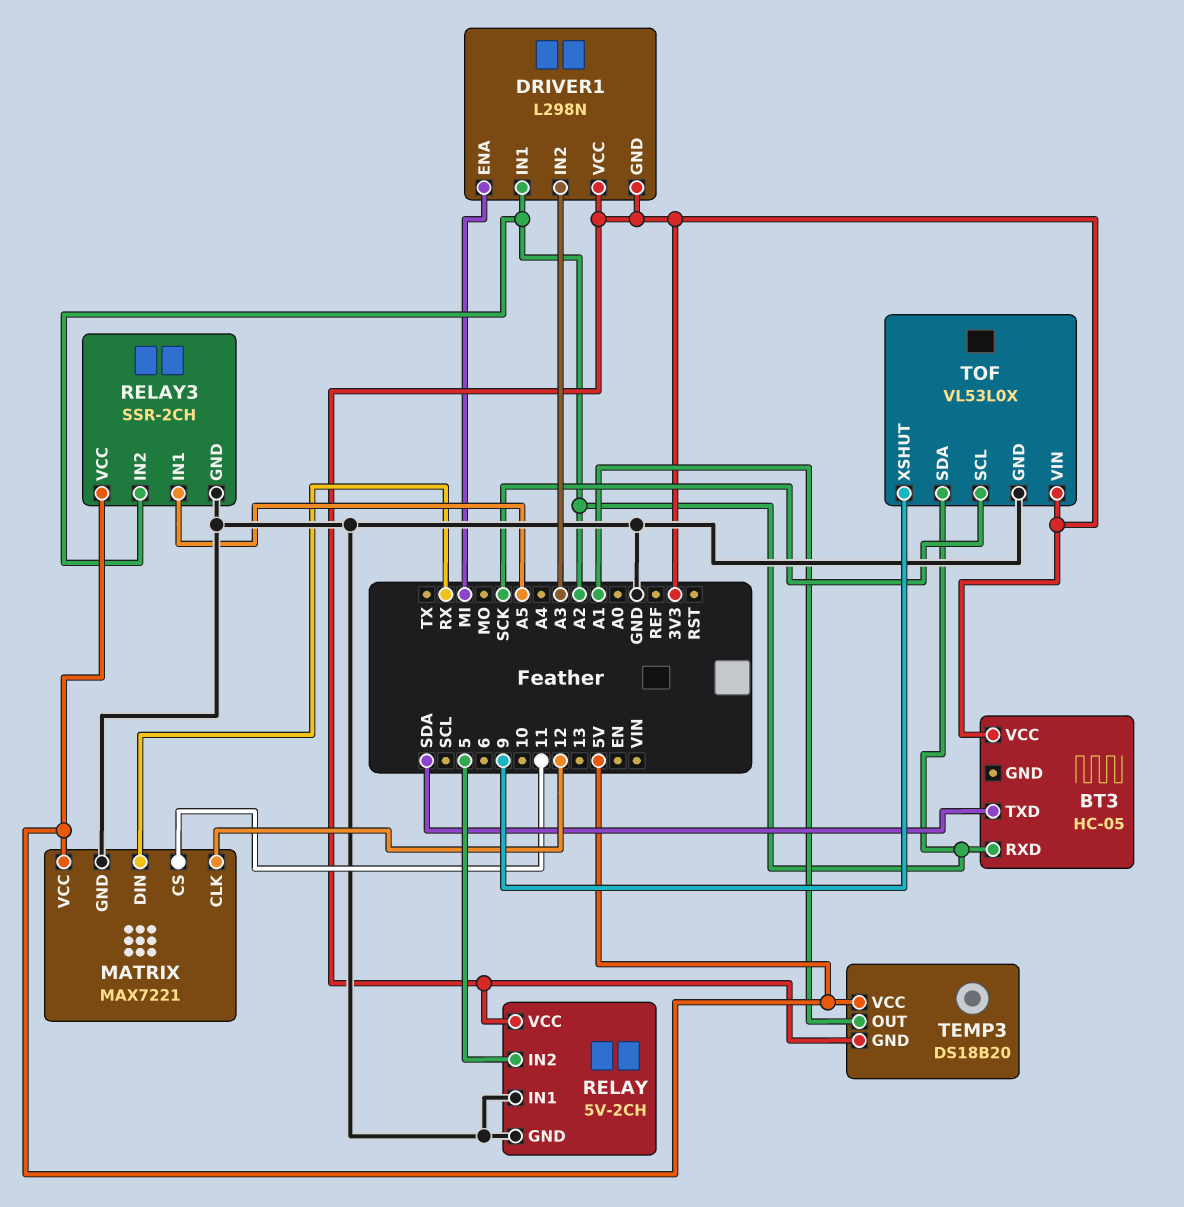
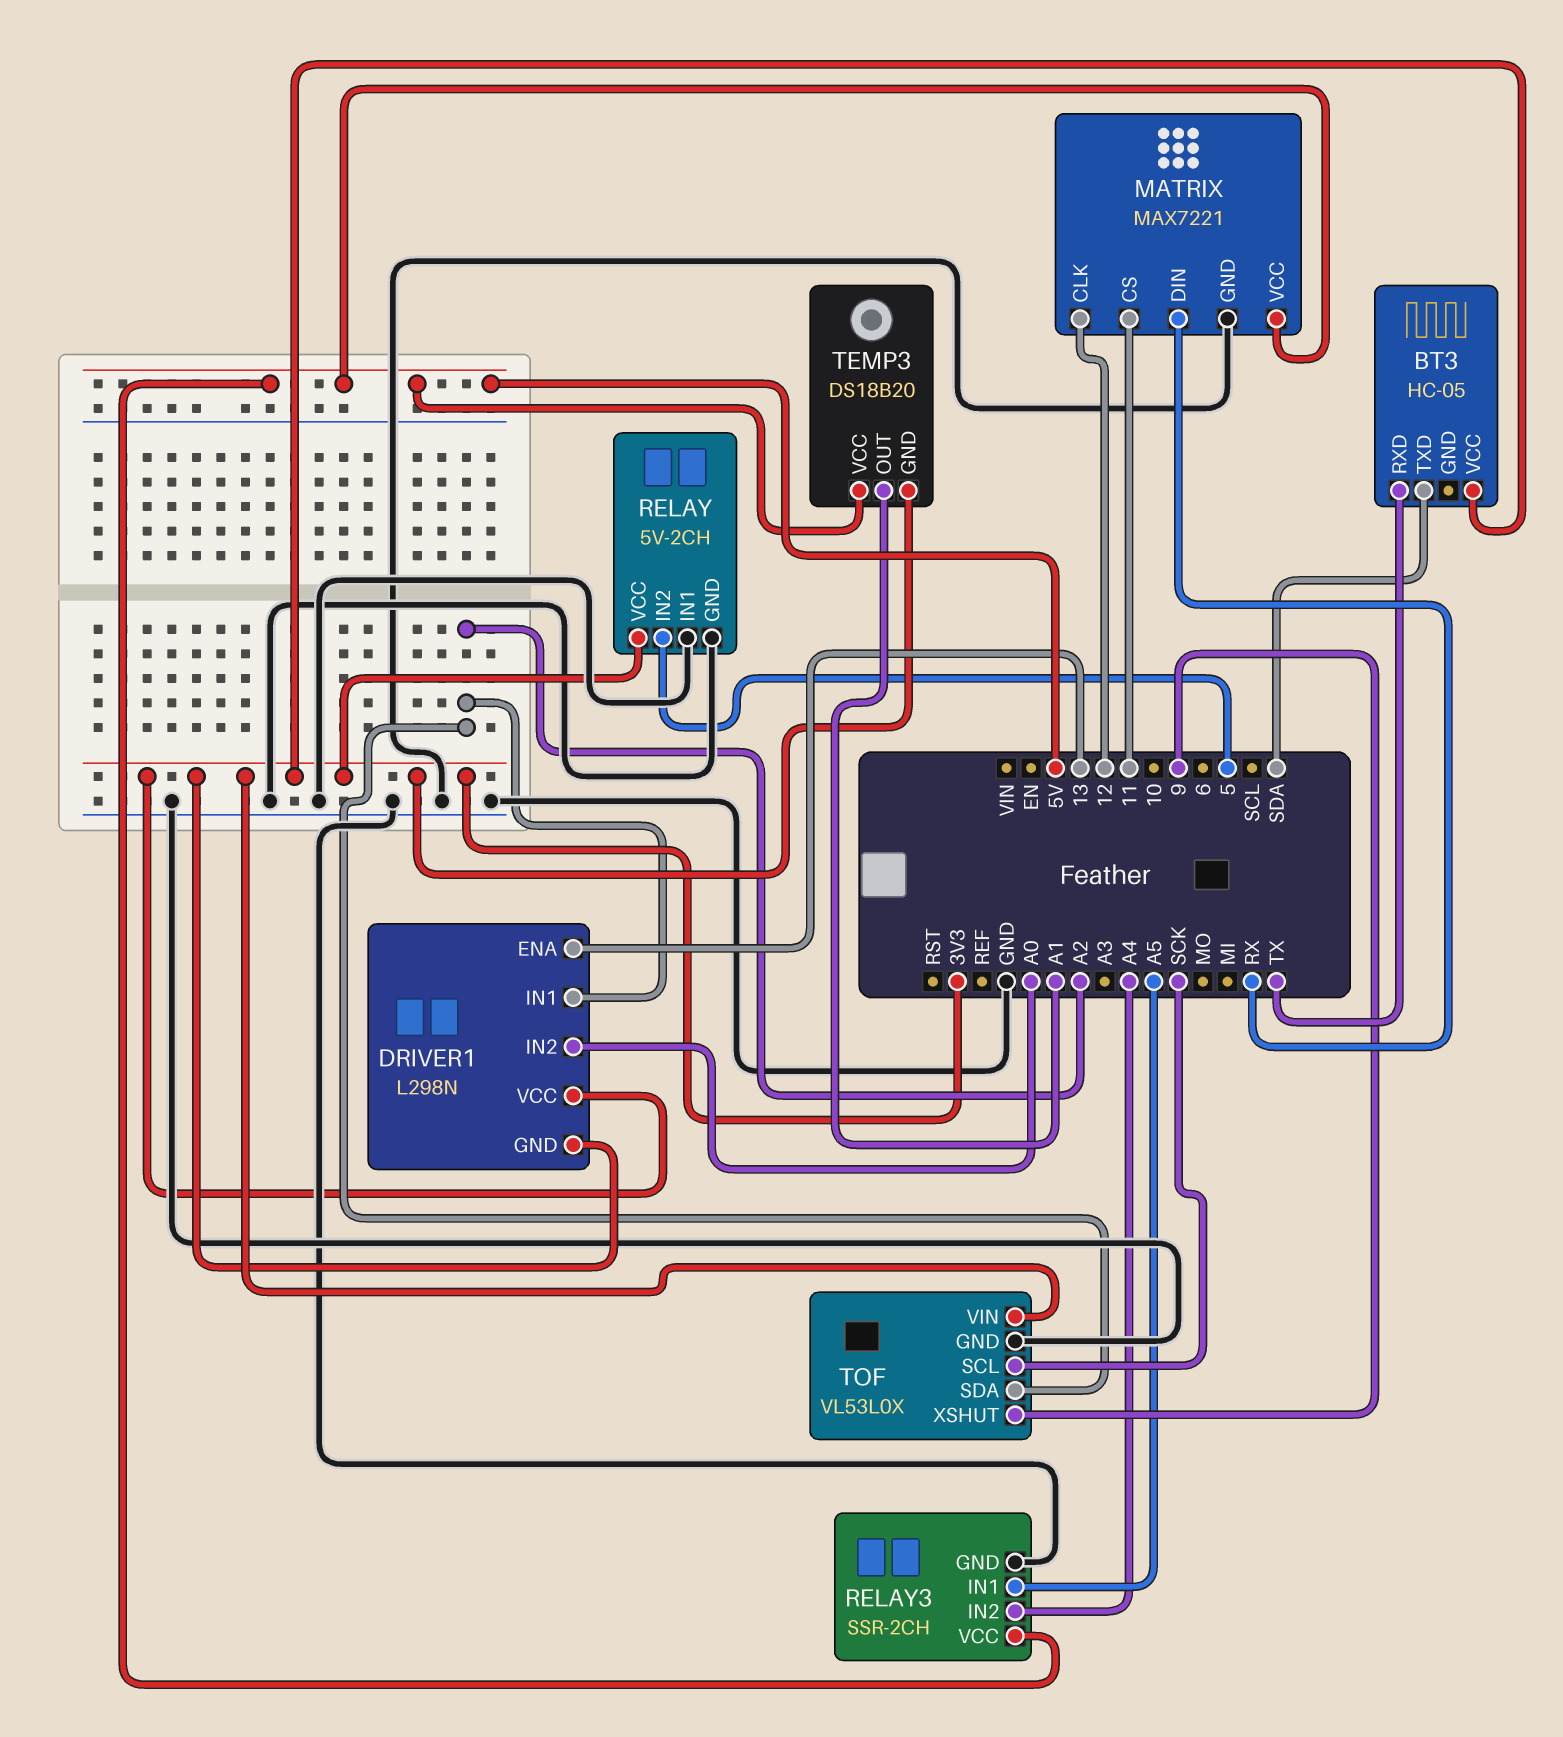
BT3 pin RXD: A2 -> TX
DRIVER1 pin ENA: MI -> 13
DRIVER1 pin IN2: A3 -> A0
RELAY3 pin IN2: A2 -> A4

